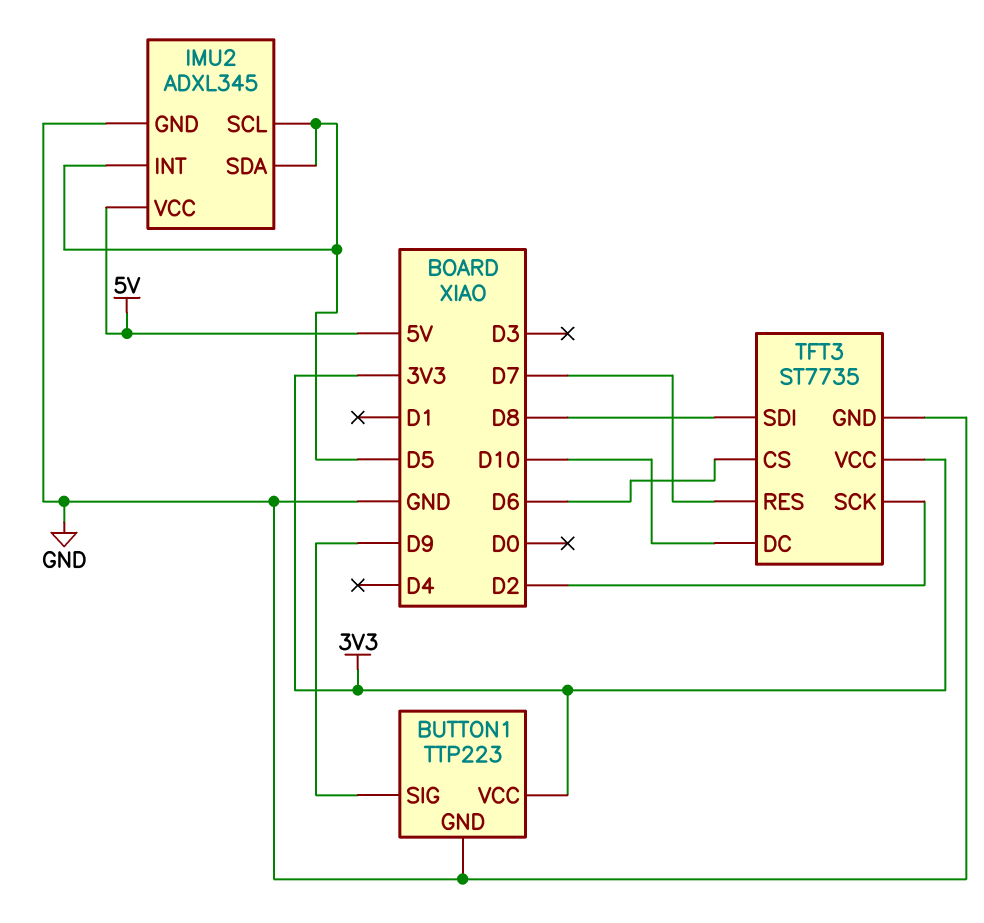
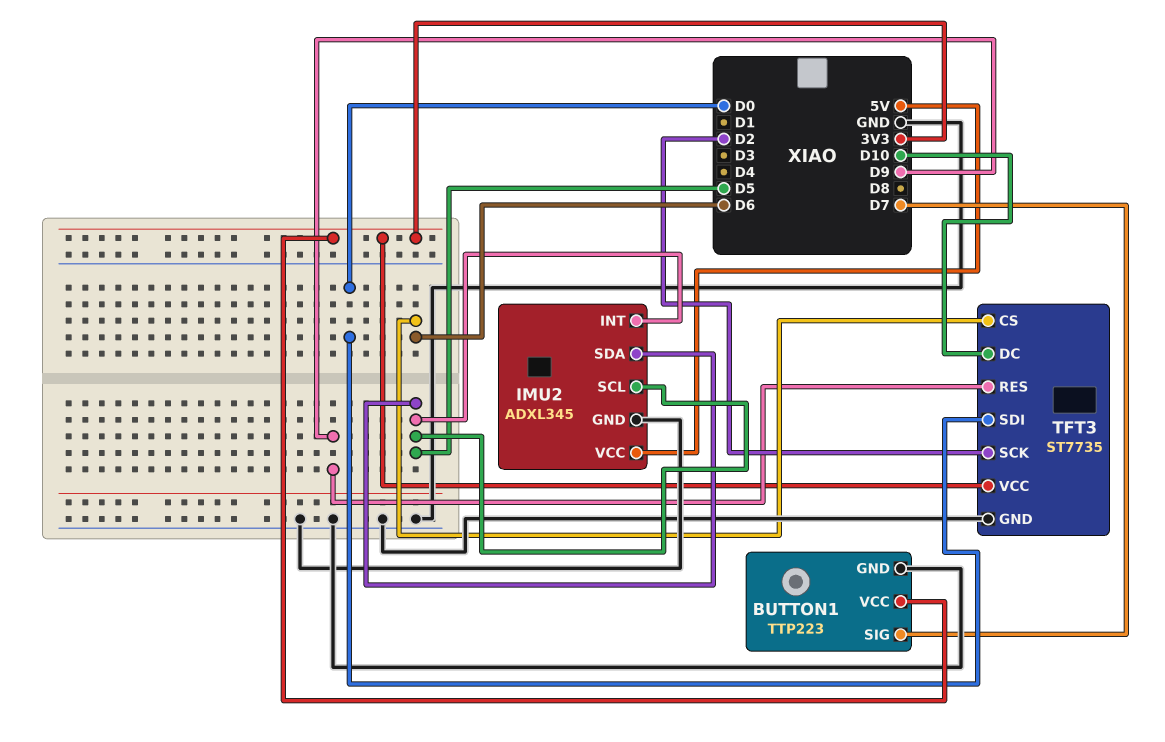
BUTTON1 pin SIG: D9 -> D7
TFT3 pin RES: D7 -> D9
TFT3 pin SDI: D8 -> D0

